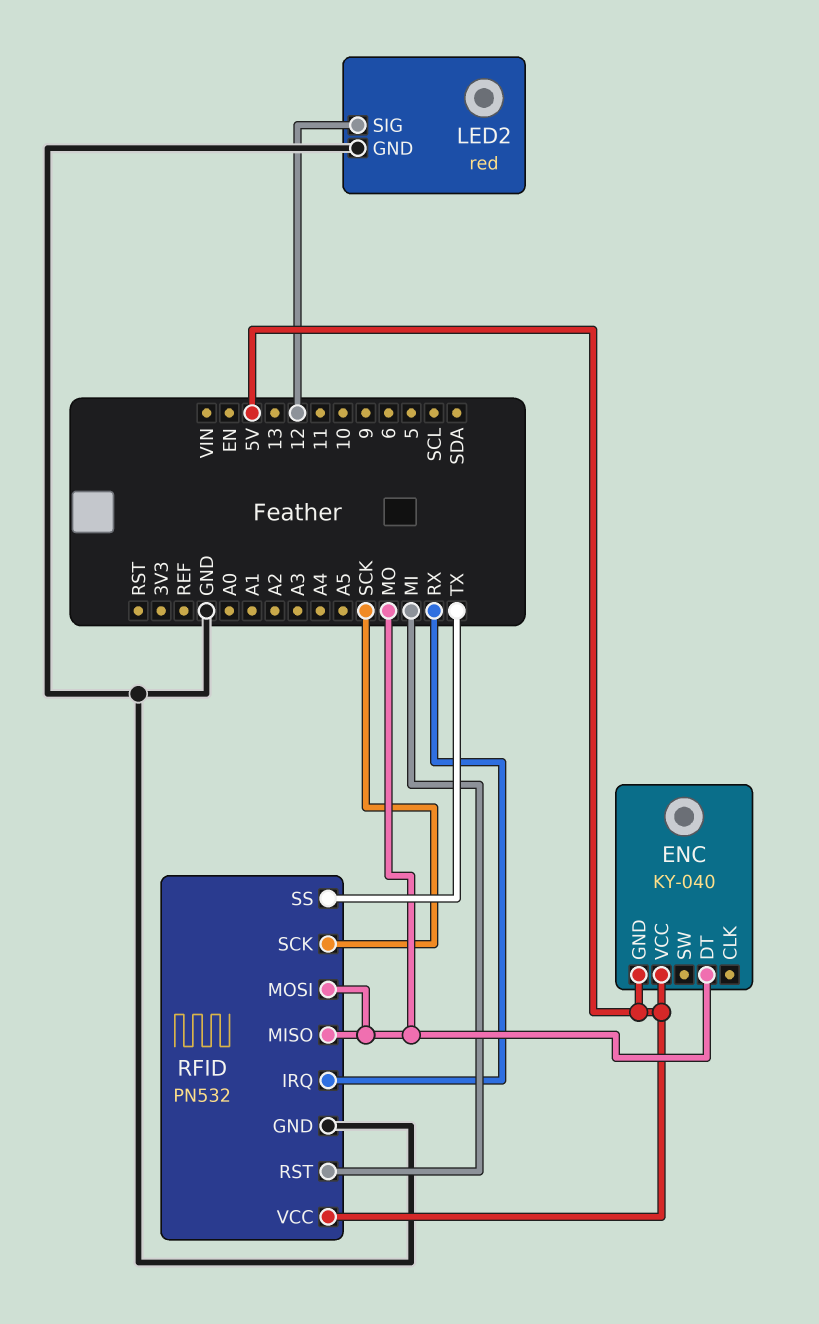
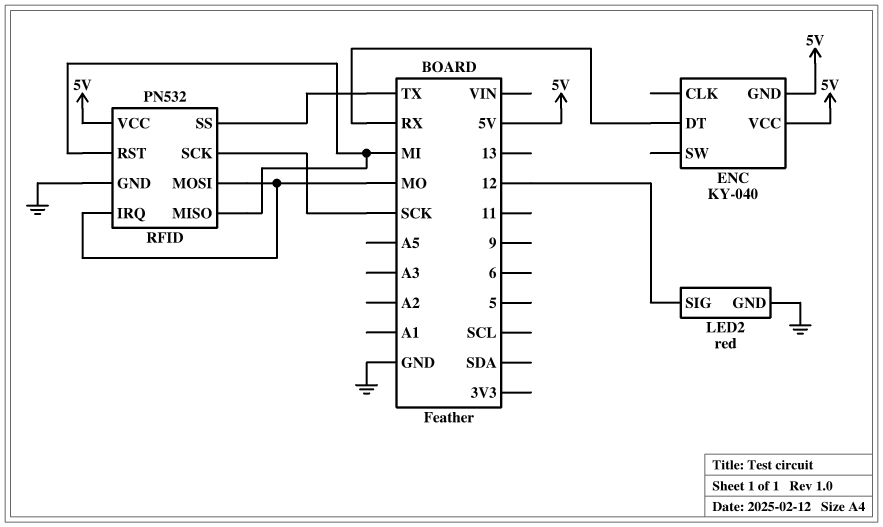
ENC pin DT: MO -> RX
RFID pin IRQ: RX -> MO
RFID pin MISO: MO -> MI

